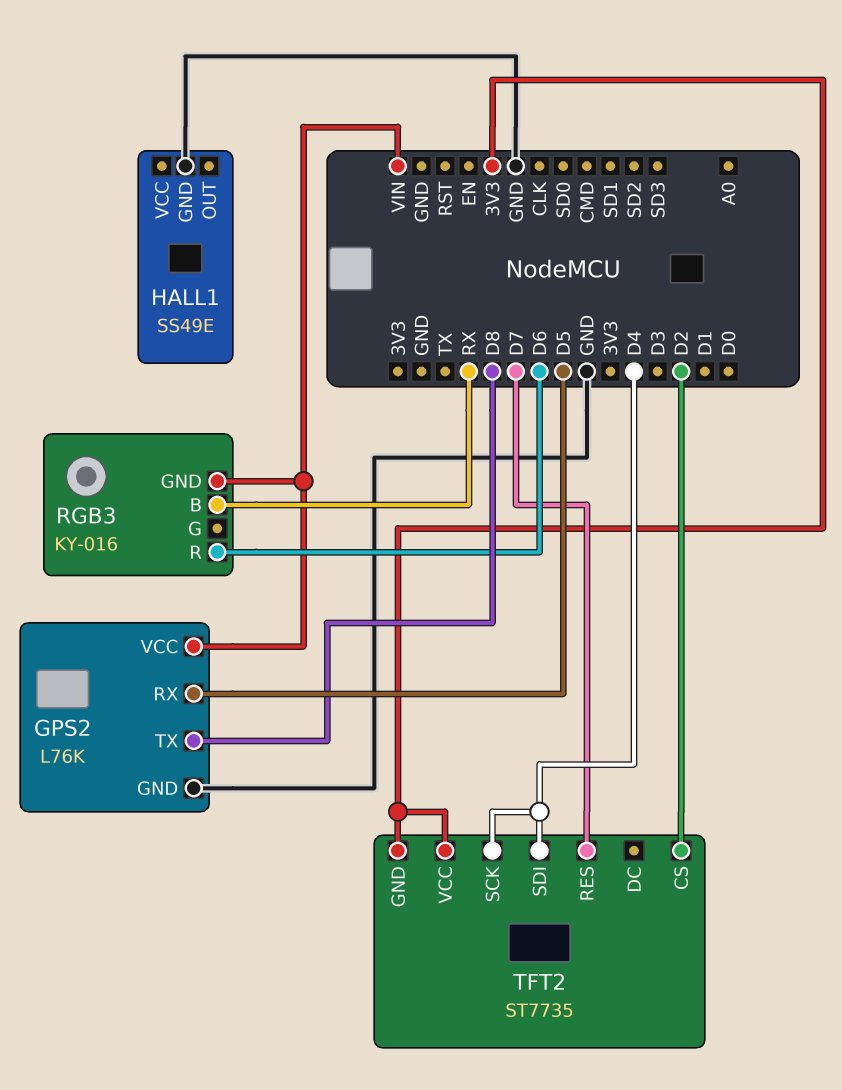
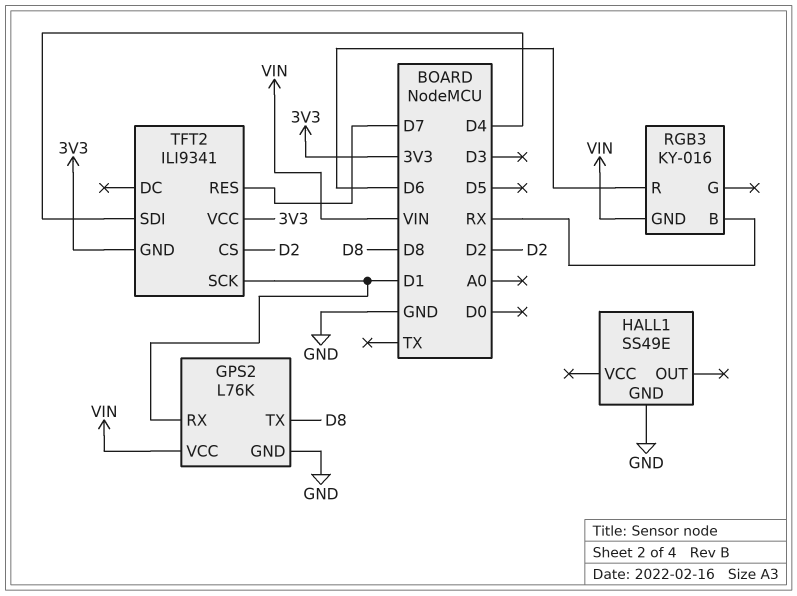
GPS2 pin RX: D5 -> D1
TFT2: ST7735 -> ILI9341
TFT2 pin SCK: D4 -> D1

